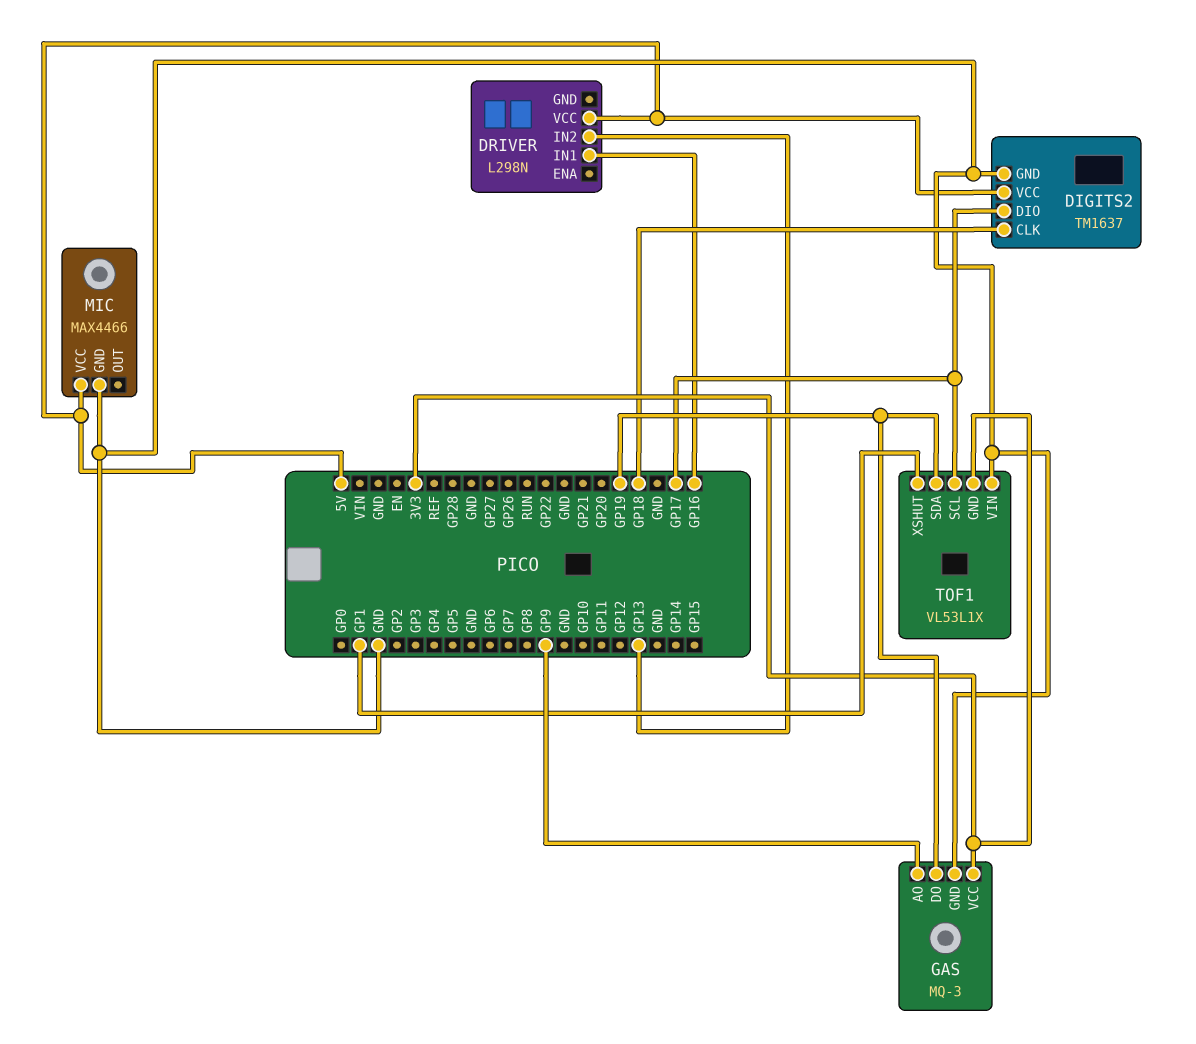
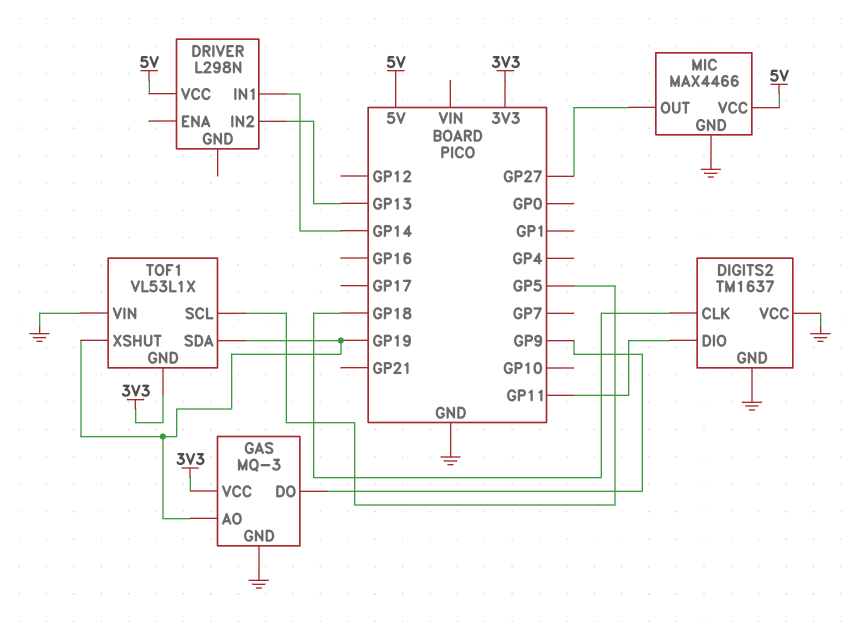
DIGITS2 pin DIO: GP17 -> GP11
DIGITS2 pin VCC: 5V -> GND
DRIVER pin IN1: GP16 -> GP14
GAS pin AO: GP9 -> GP19
GAS pin DO: GP19 -> GP9
MIC pin OUT: none -> GP27
TOF1 pin SCL: GP17 -> GP5
TOF1 pin XSHUT: GP1 -> GP19

